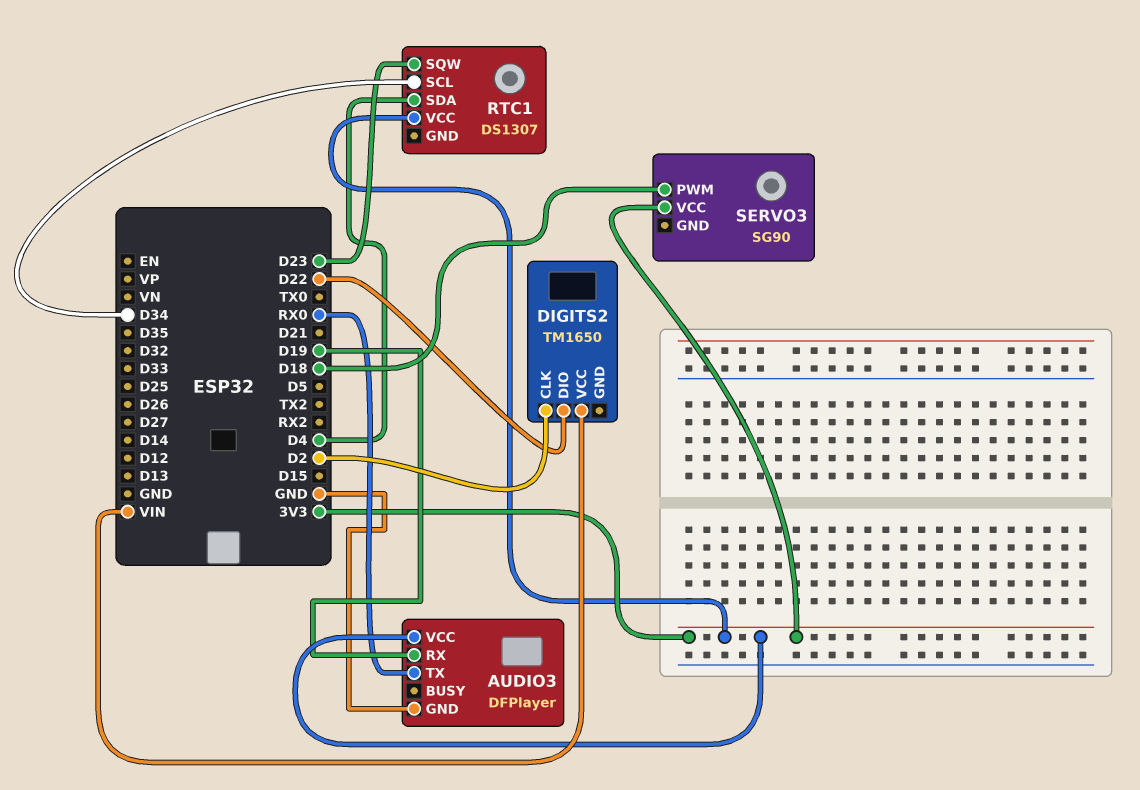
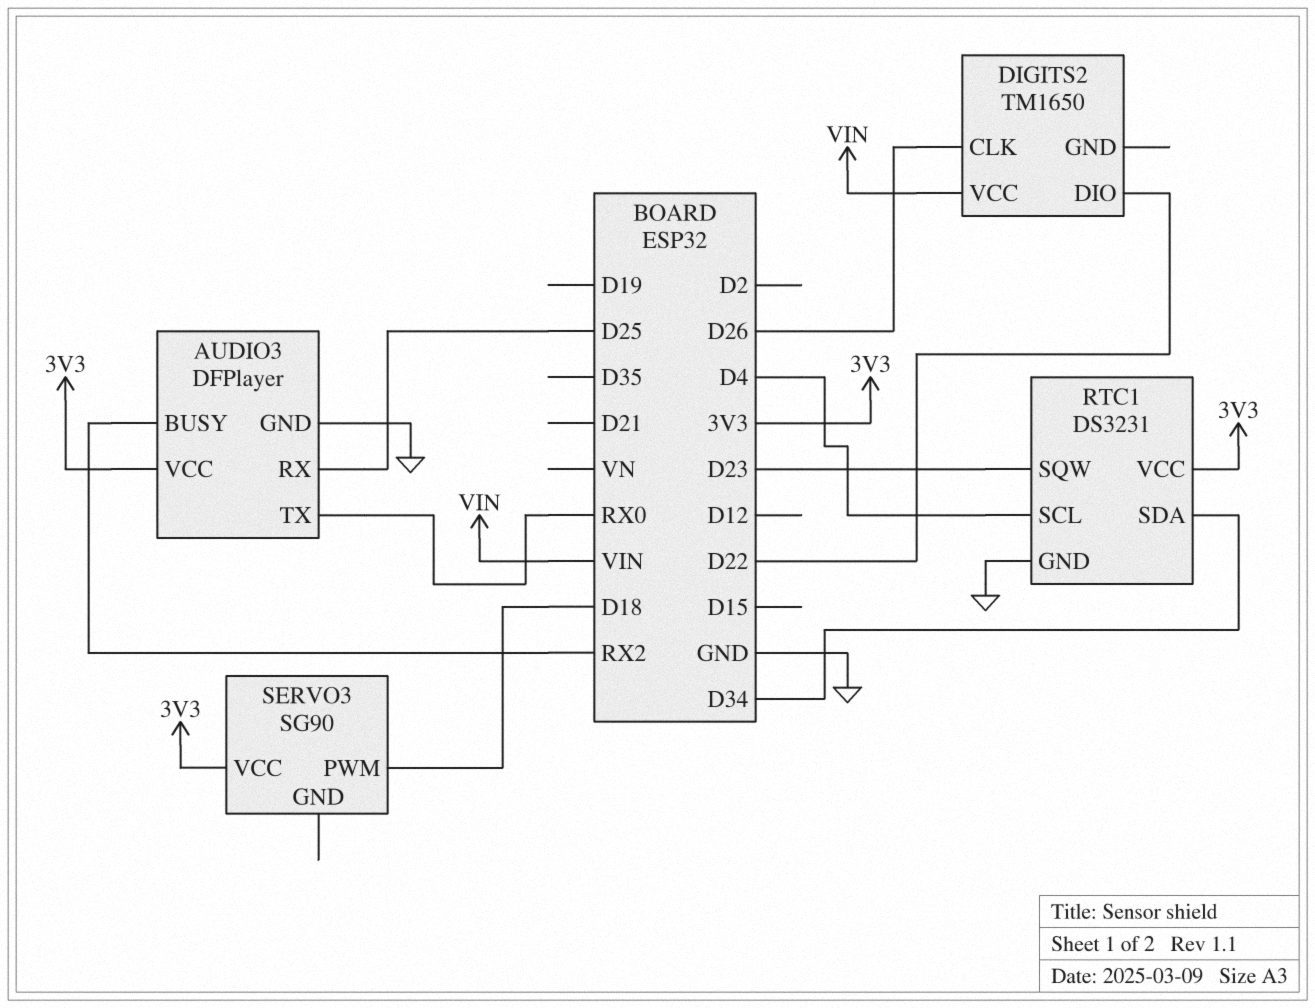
AUDIO3 pin BUSY: none -> RX2
AUDIO3 pin RX: D19 -> D25
DIGITS2 pin CLK: D2 -> D26
RTC1: DS1307 -> DS3231
RTC1 pin GND: none -> GND
RTC1 pin SCL: D34 -> D4
RTC1 pin SDA: D4 -> D34

